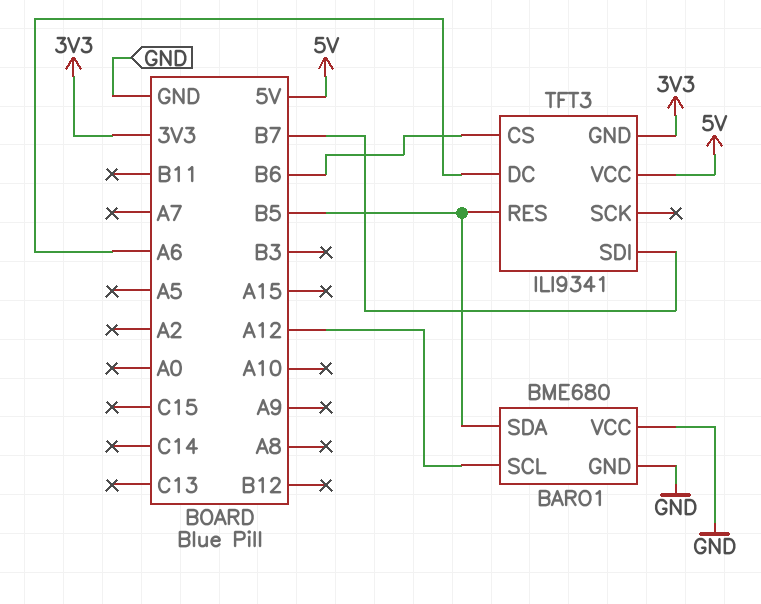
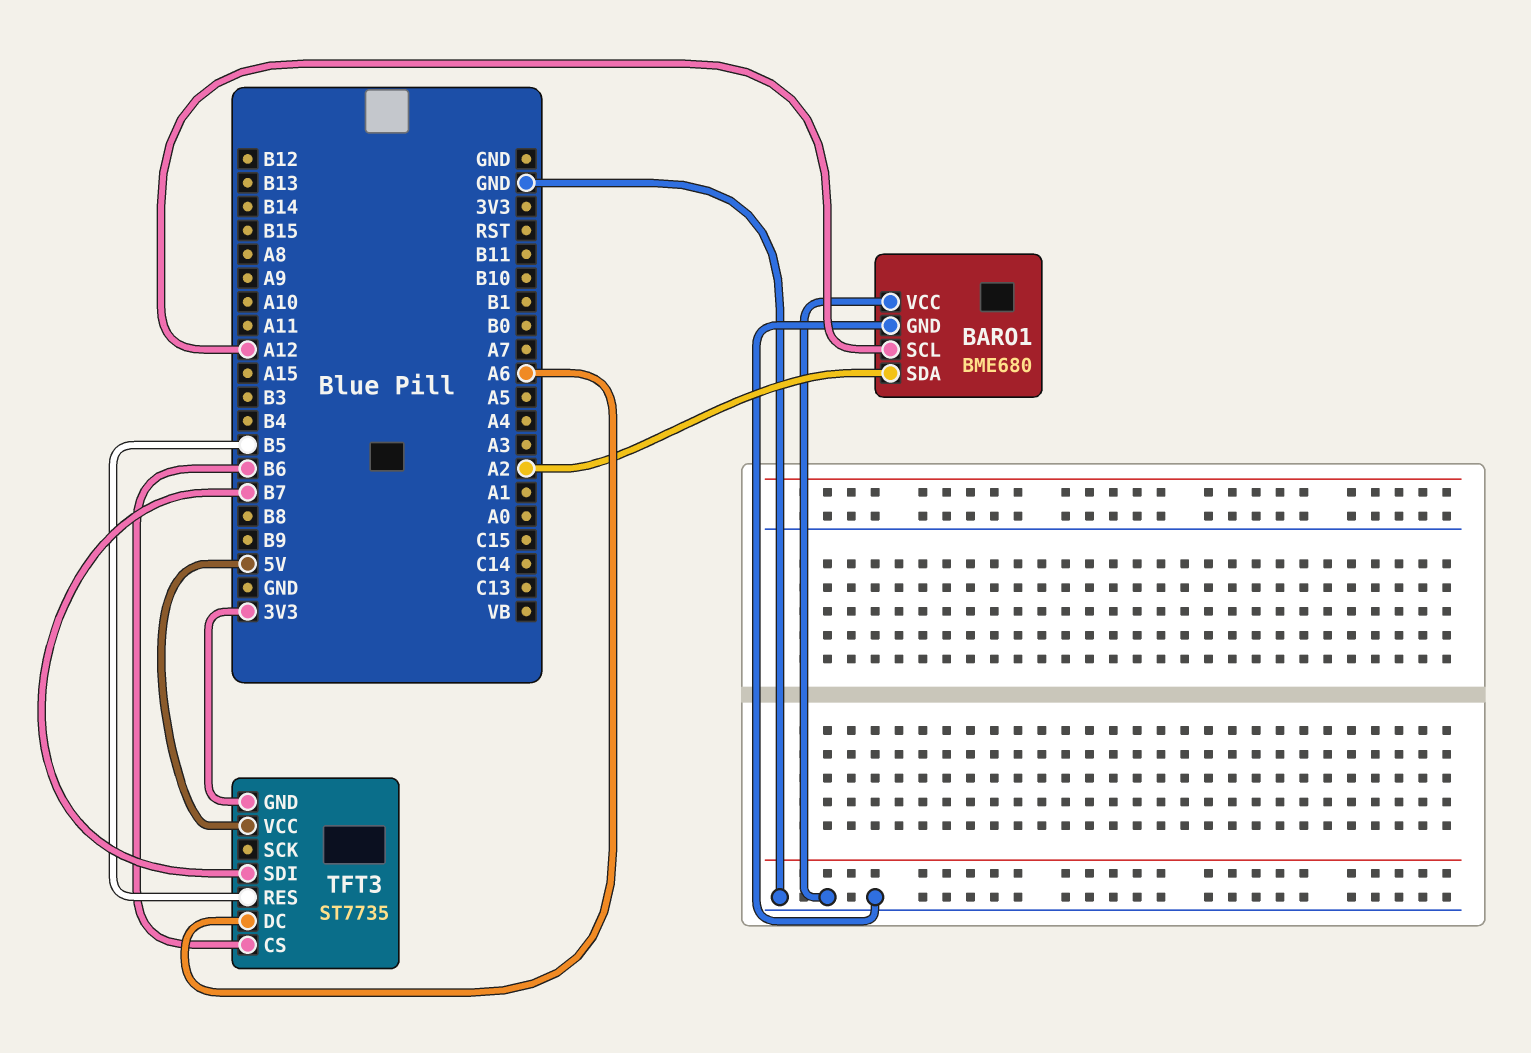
BARO1 pin SDA: B5 -> A2
TFT3: ILI9341 -> ST7735

